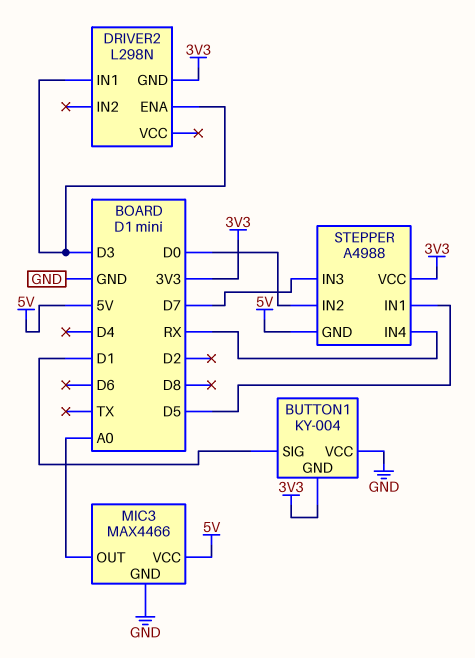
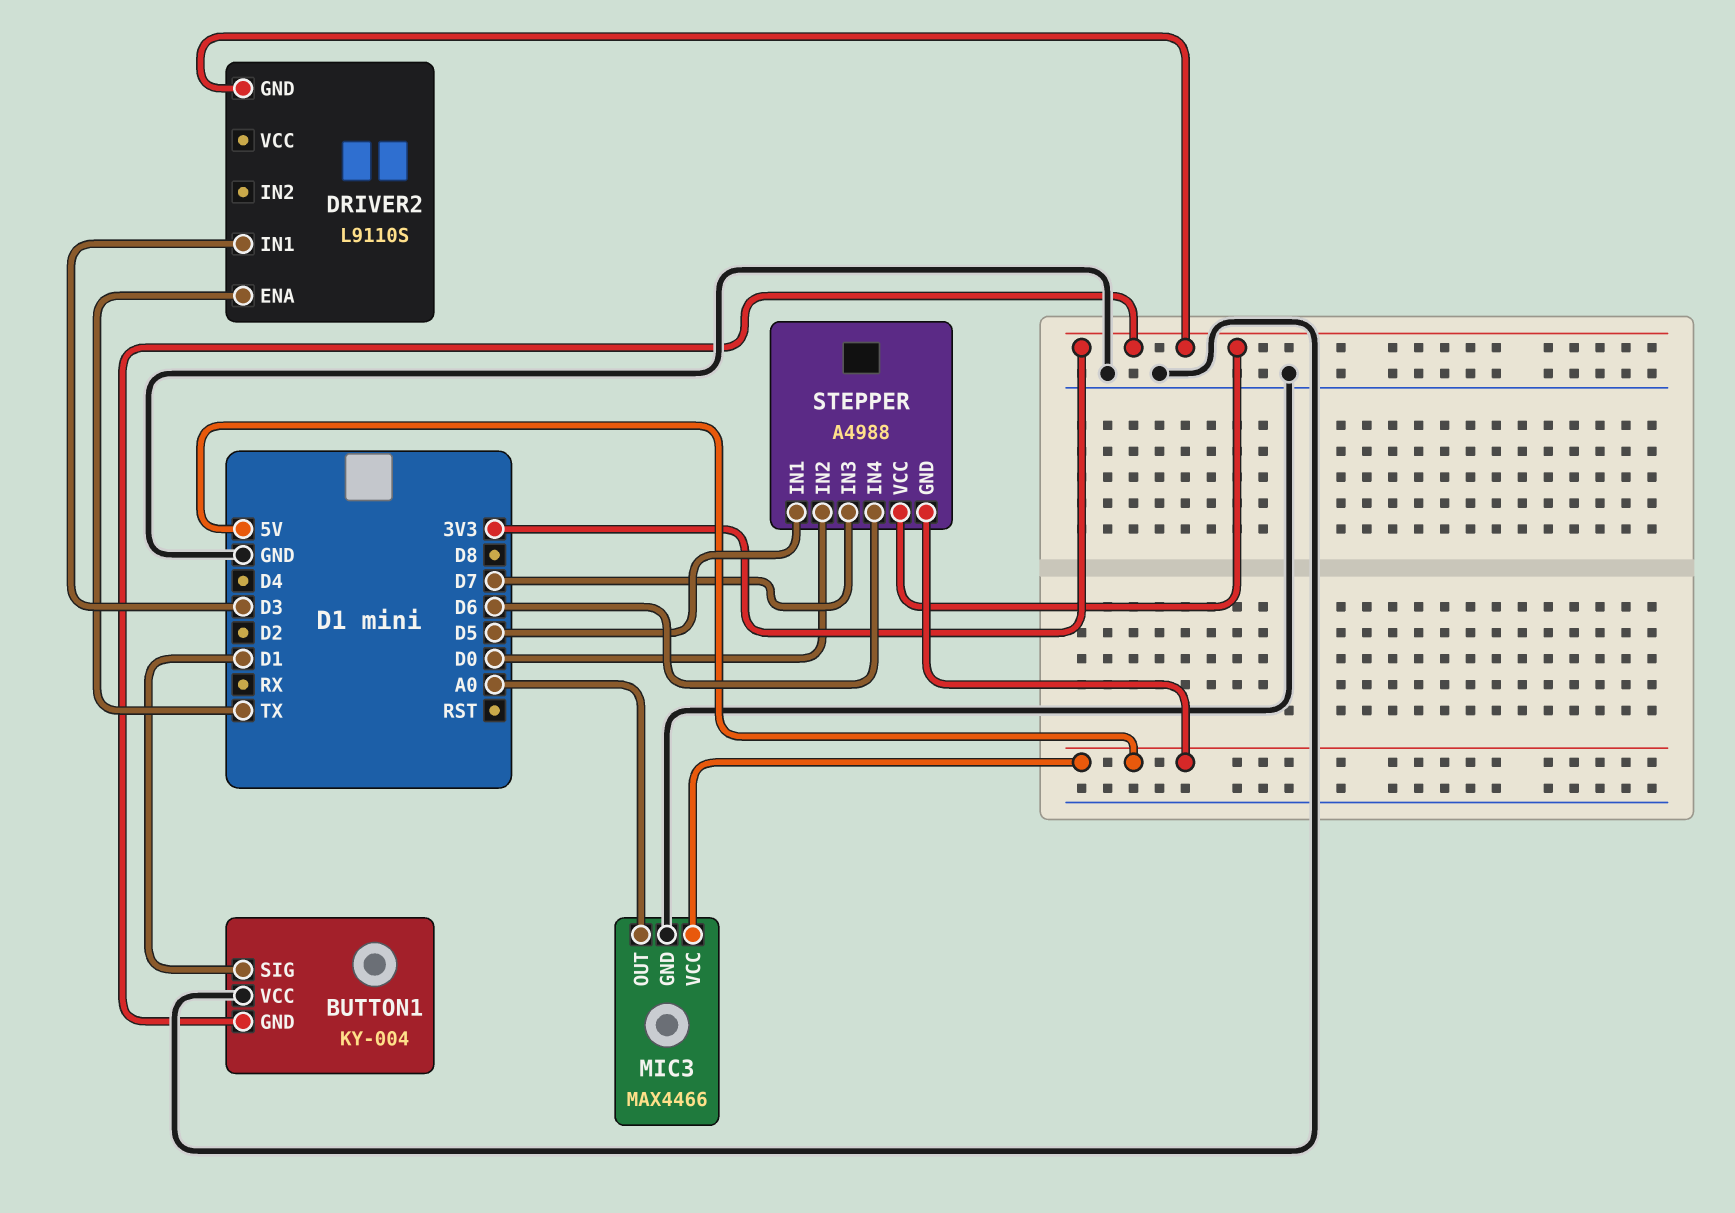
DRIVER2: L298N -> L9110S
DRIVER2 pin ENA: D3 -> TX
STEPPER pin IN4: RX -> D6

